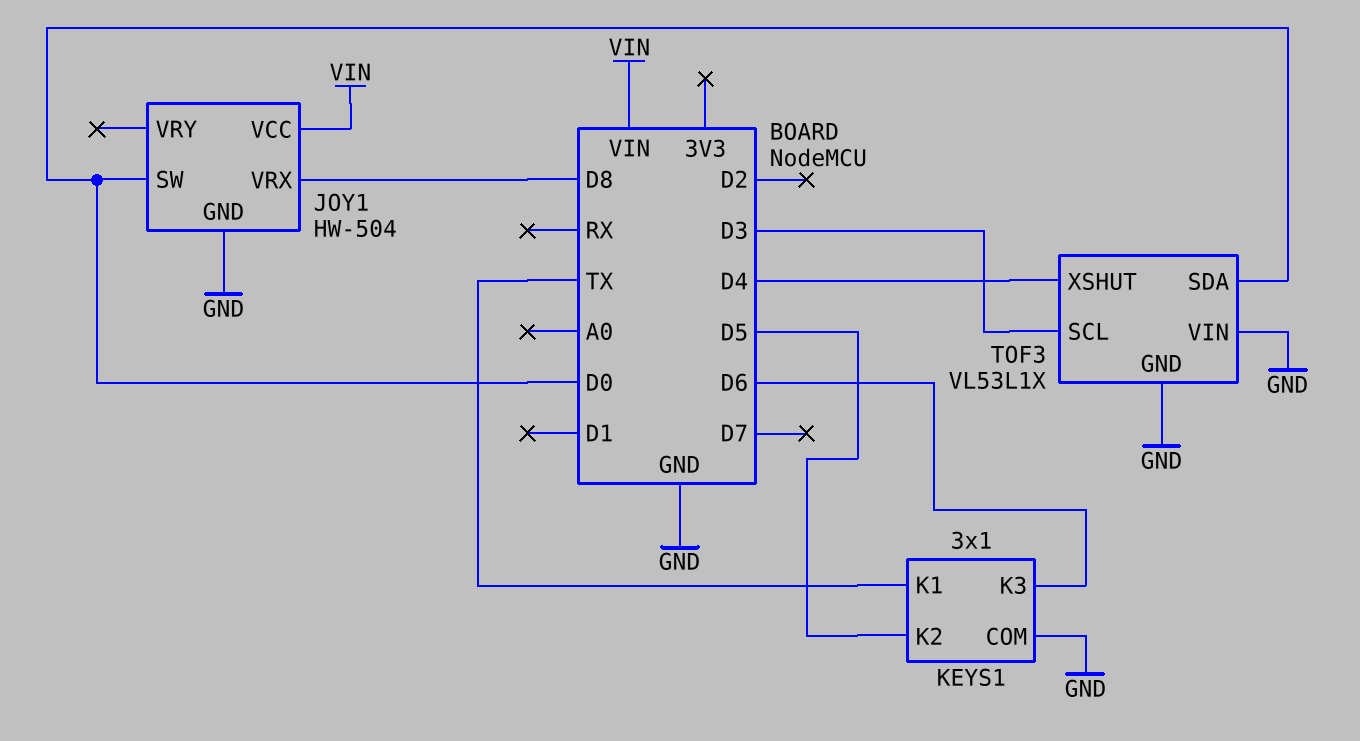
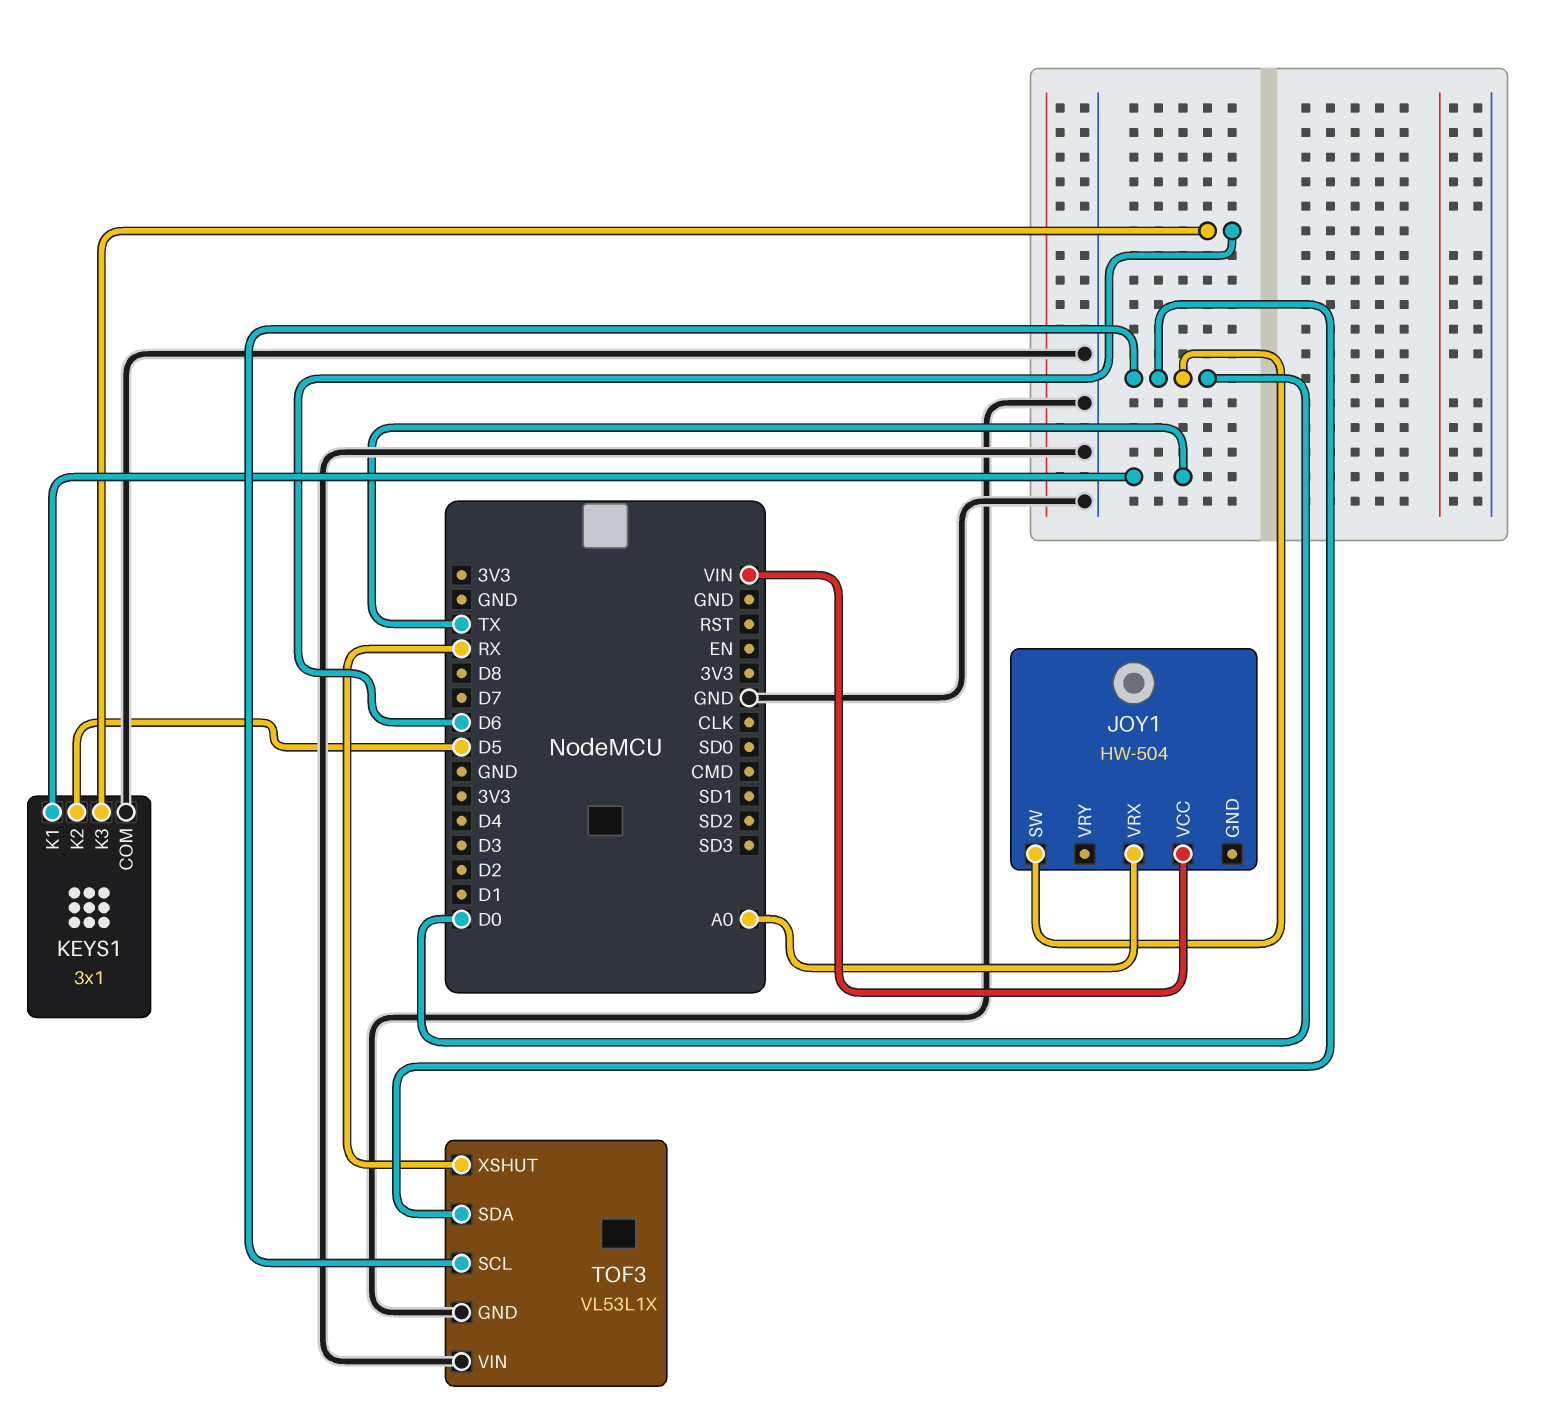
JOY1 pin GND: GND -> none
JOY1 pin VRX: D8 -> A0
TOF3 pin SCL: D3 -> D0
TOF3 pin XSHUT: D4 -> RX

